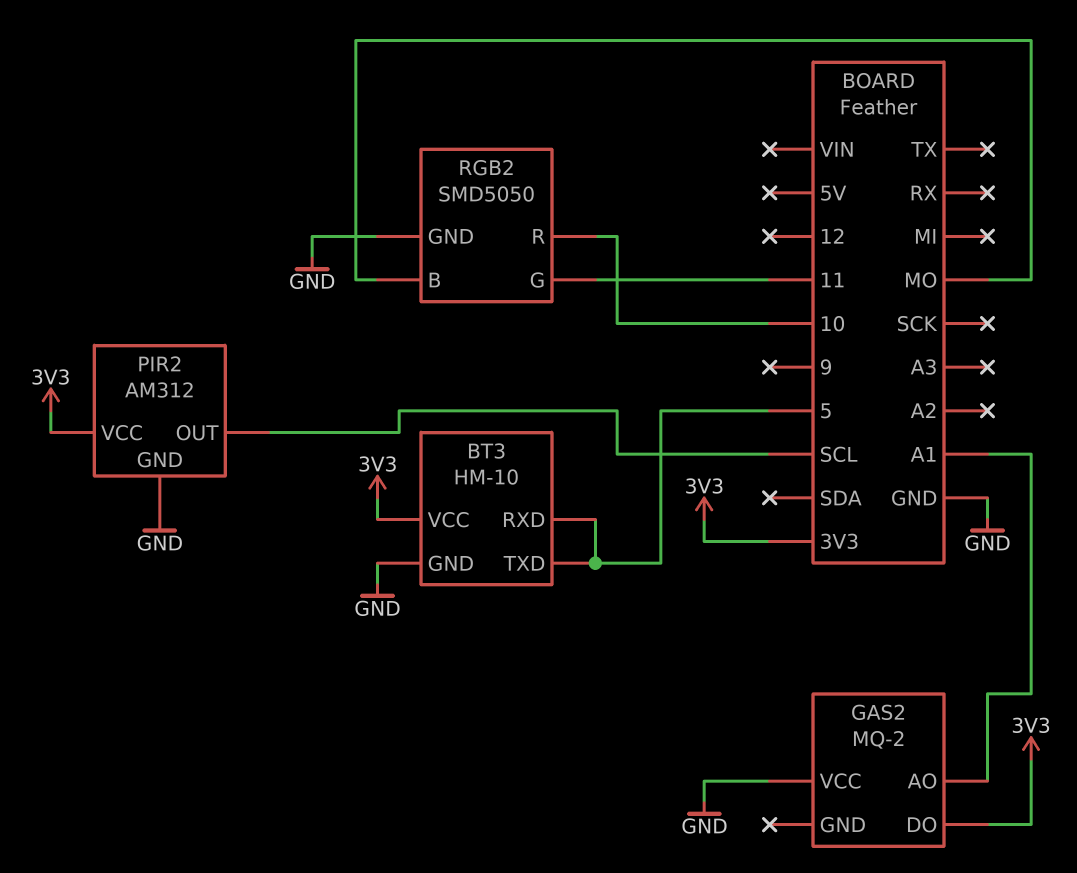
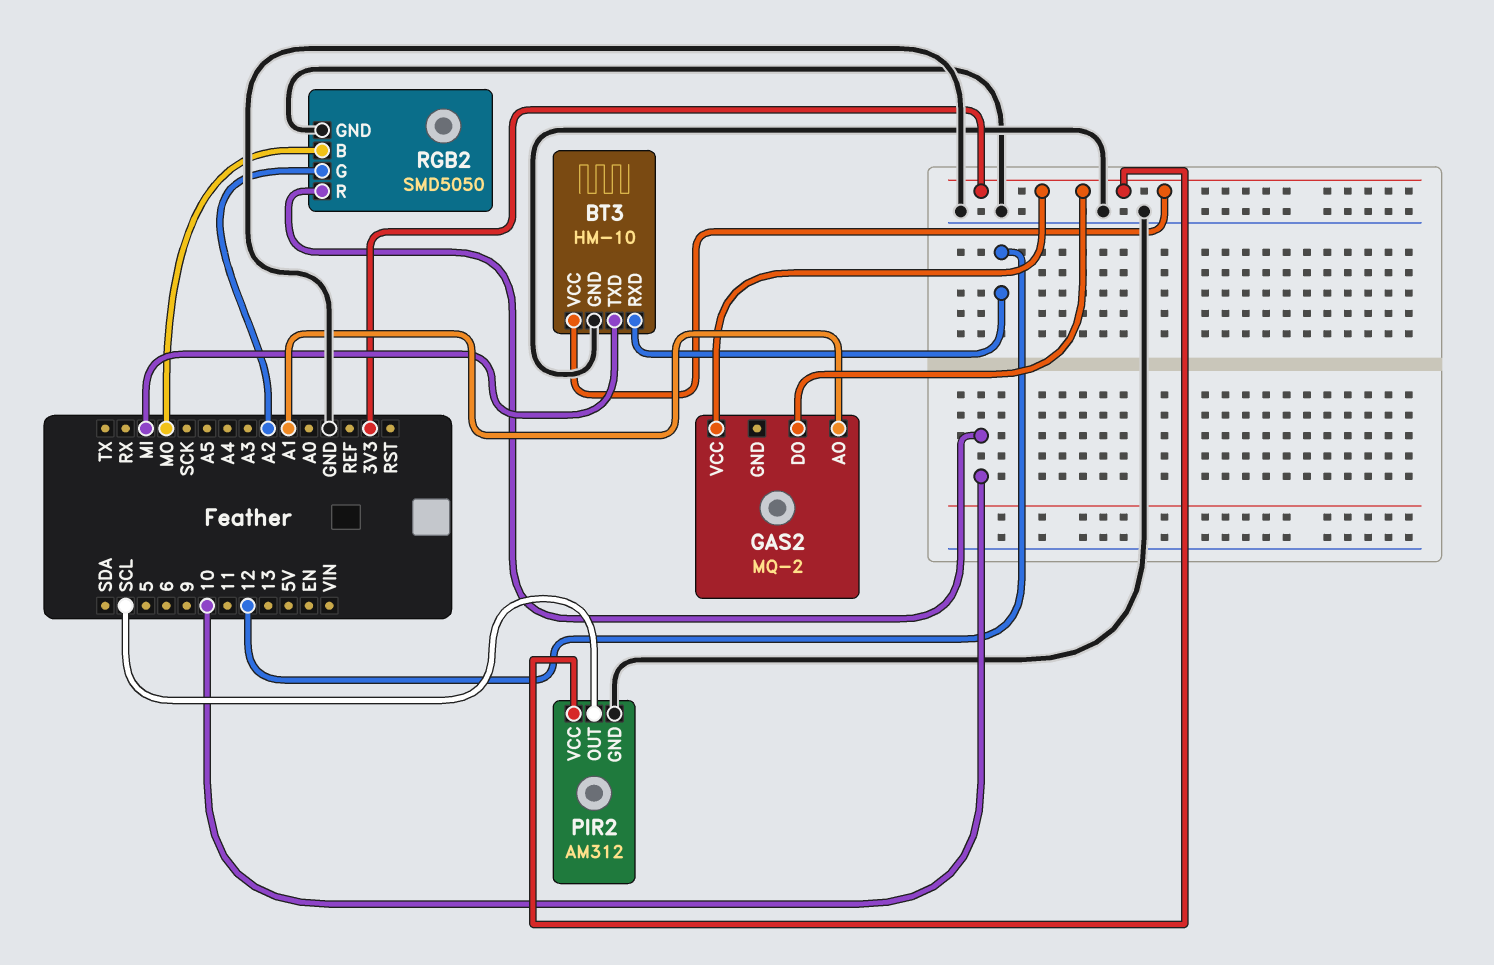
BT3 pin RXD: 5 -> 12
BT3 pin TXD: 5 -> MI
GAS2 pin VCC: GND -> 3V3
RGB2 pin G: 11 -> A2

